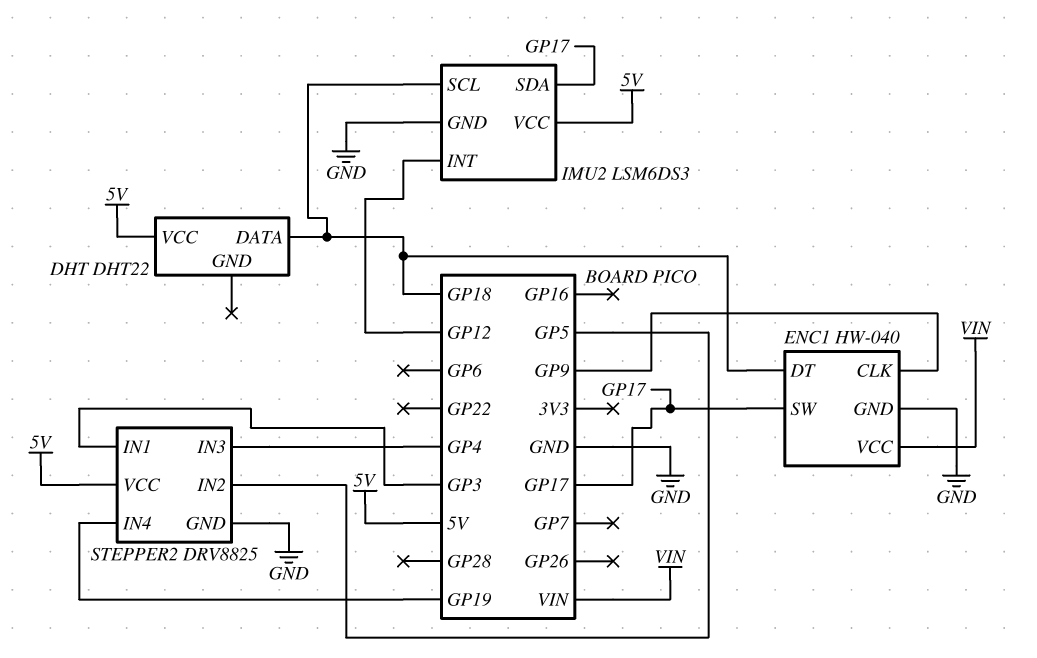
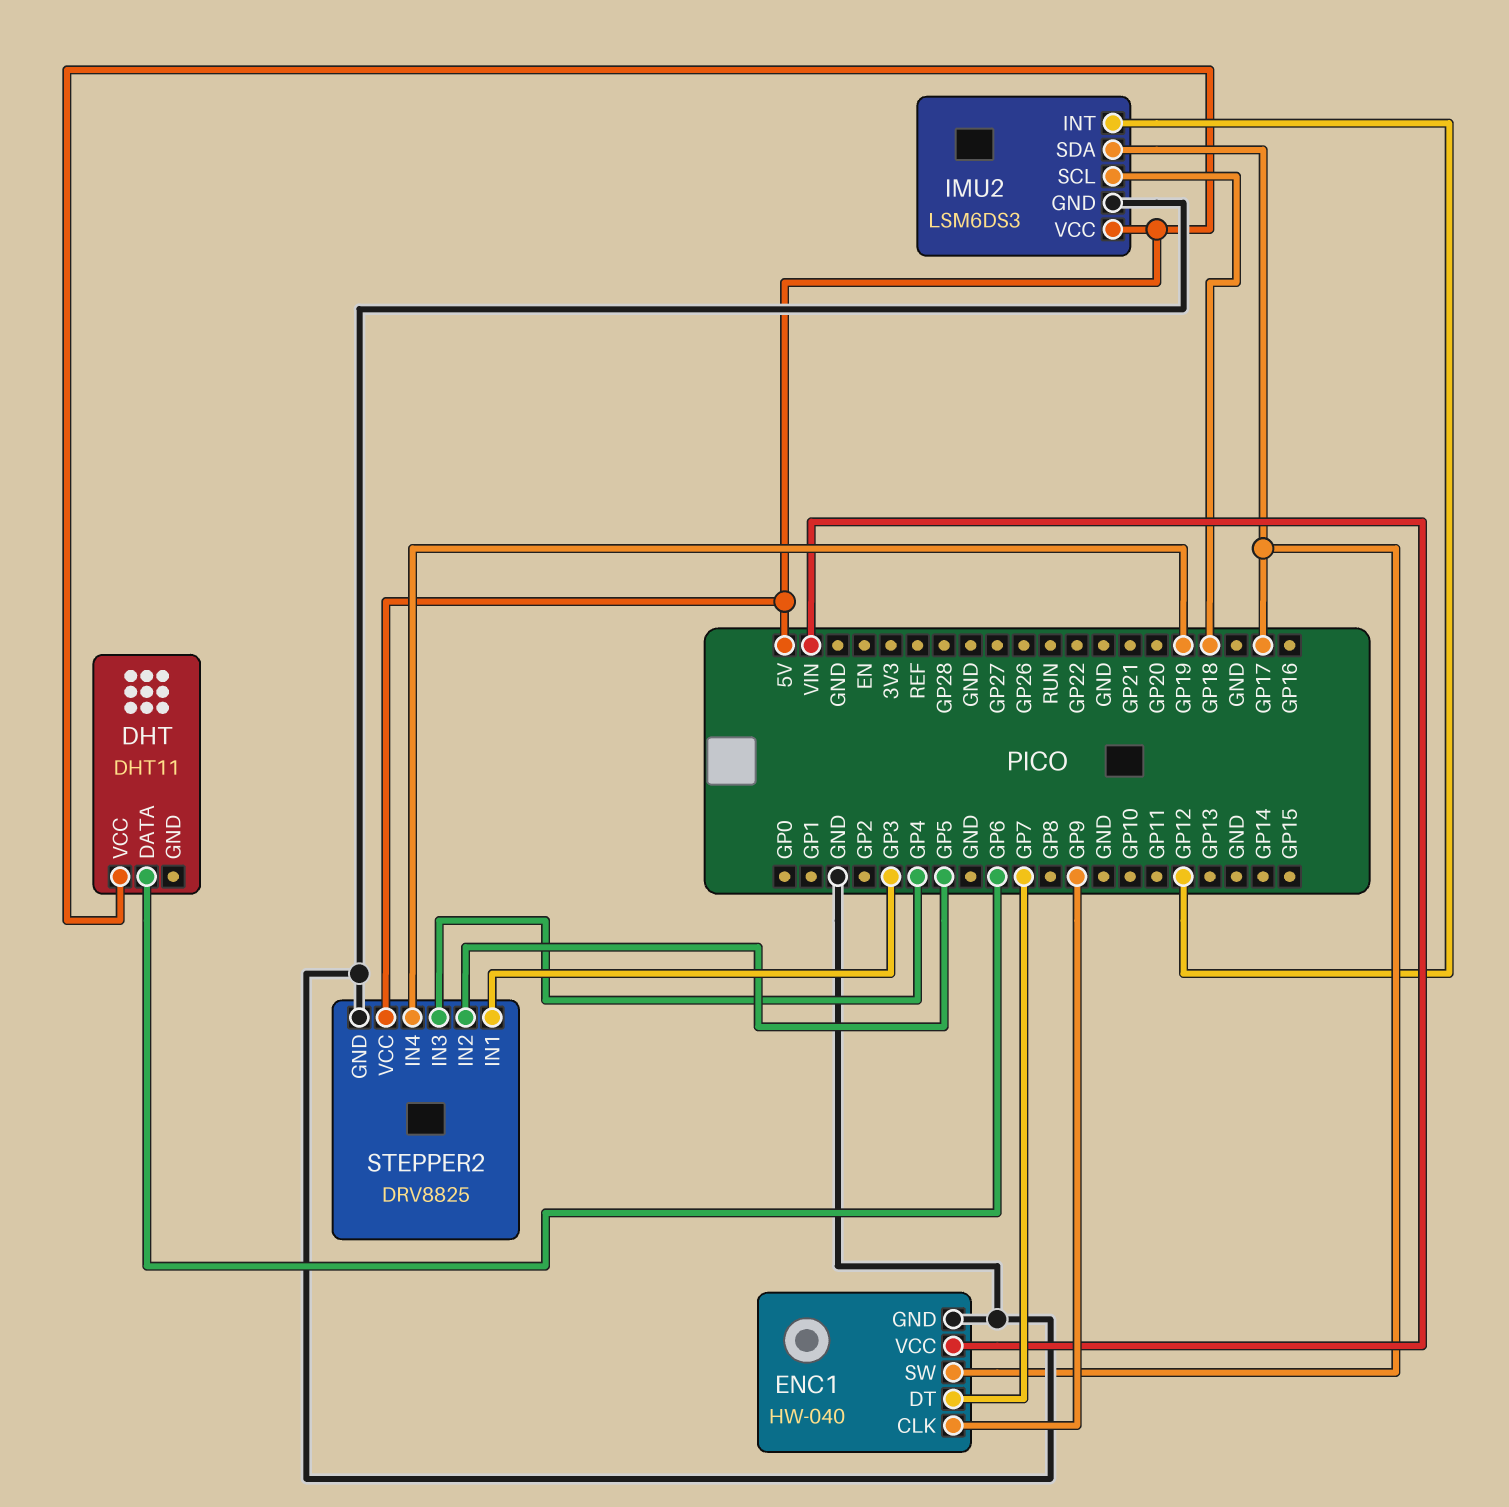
DHT: DHT22 -> DHT11
DHT pin DATA: GP18 -> GP6
ENC1 pin DT: GP18 -> GP7

